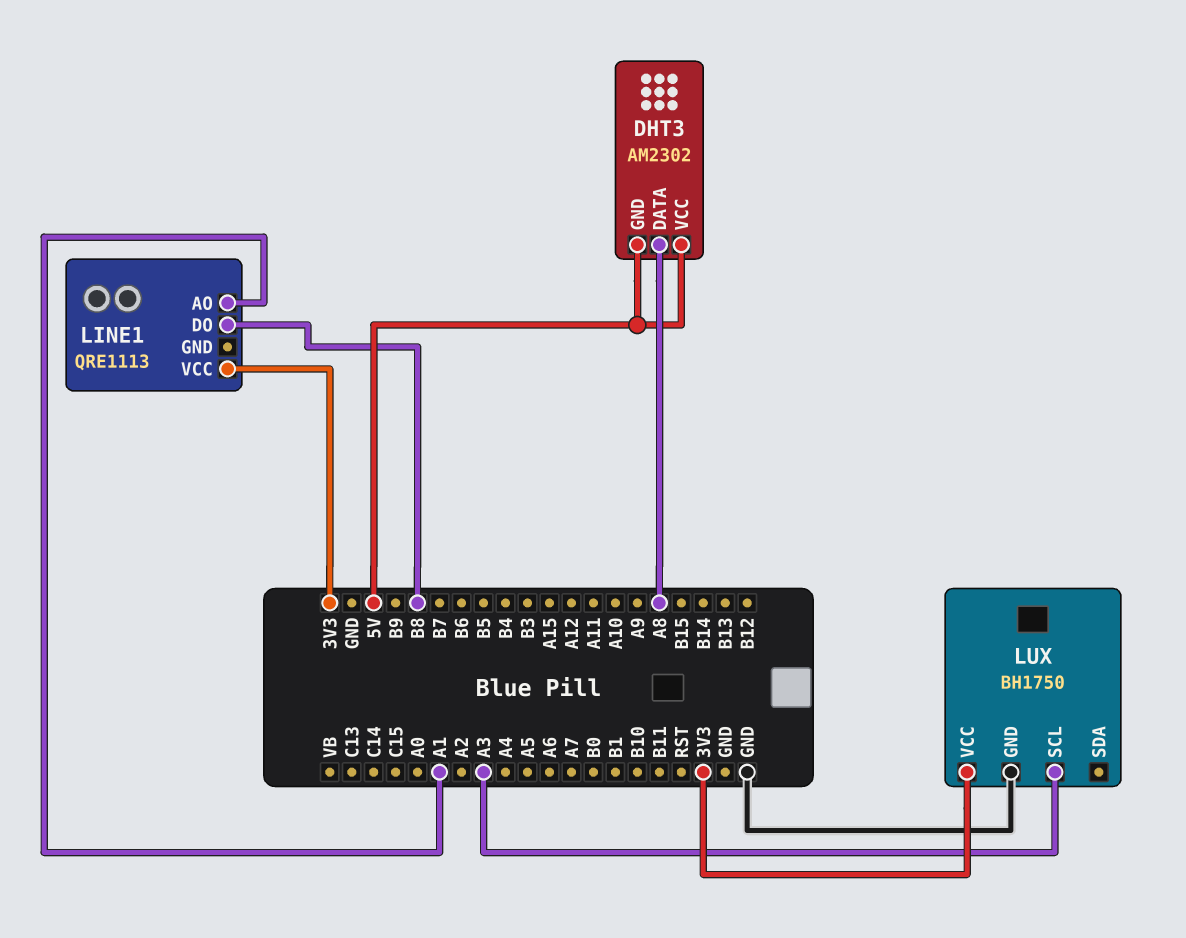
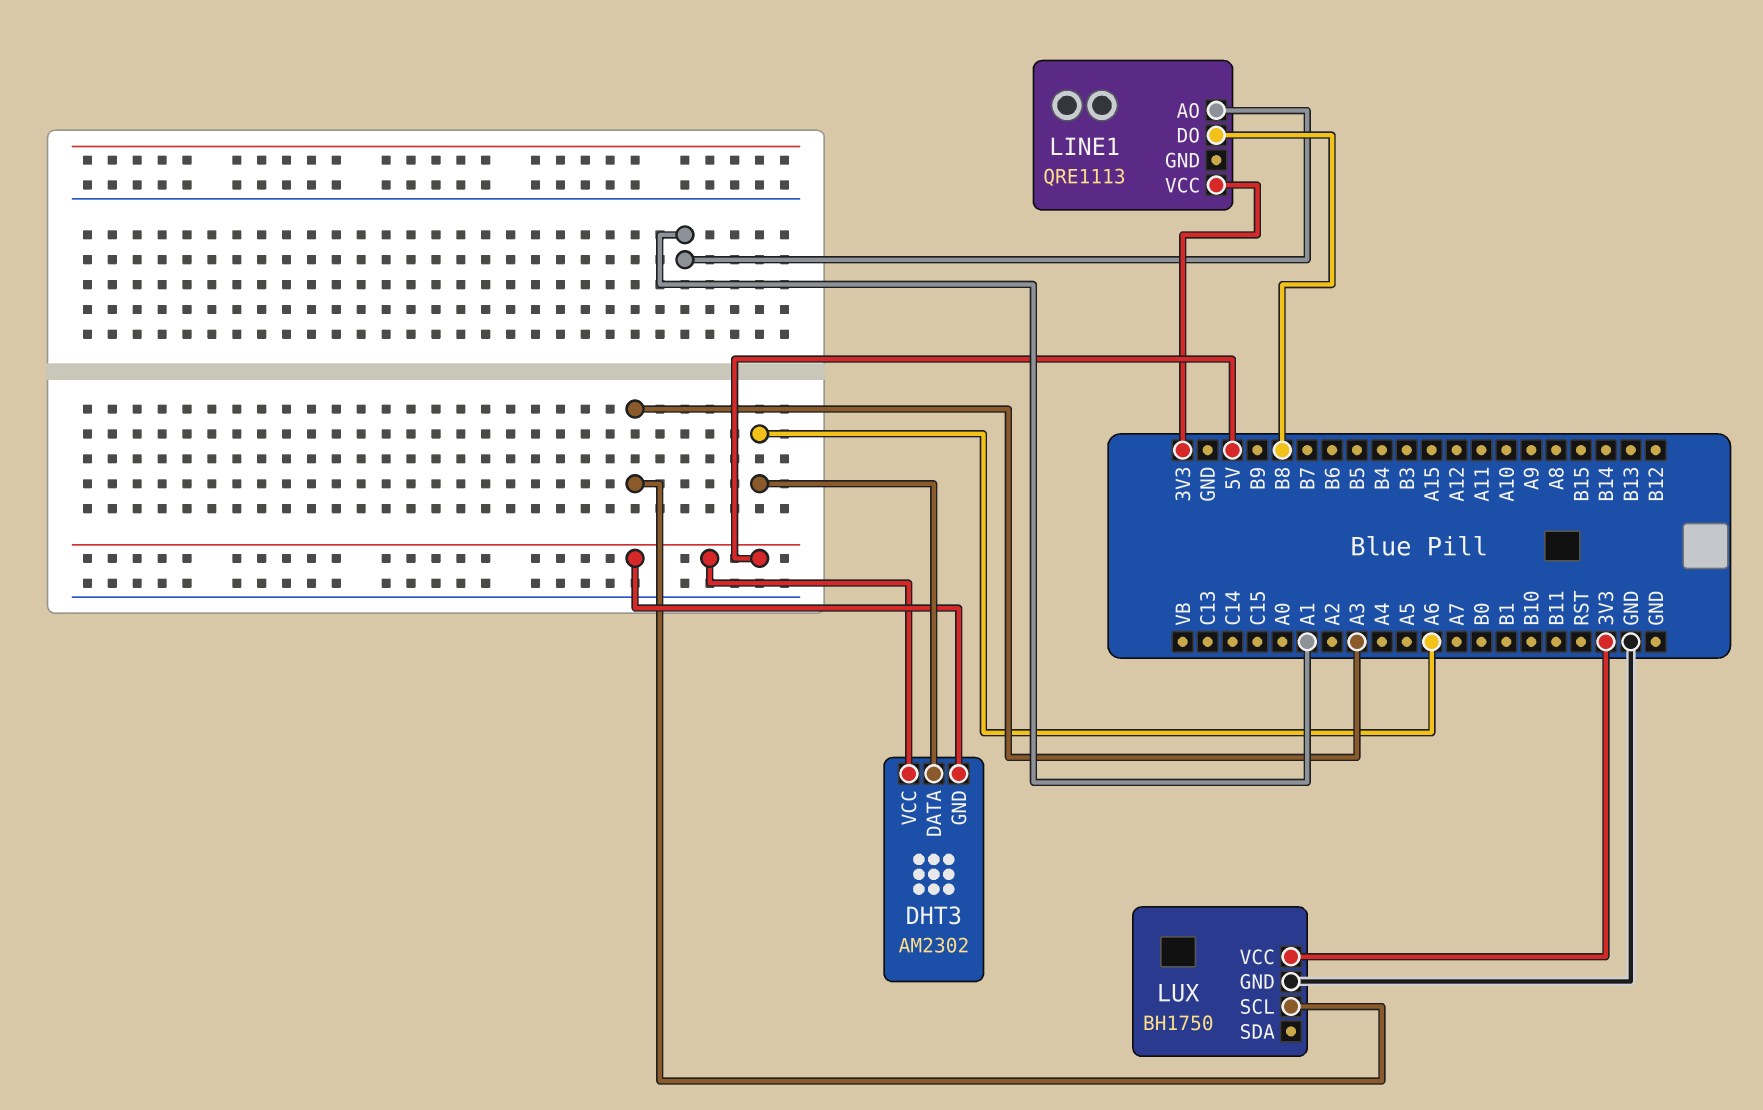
DHT3 pin DATA: A8 -> A6

